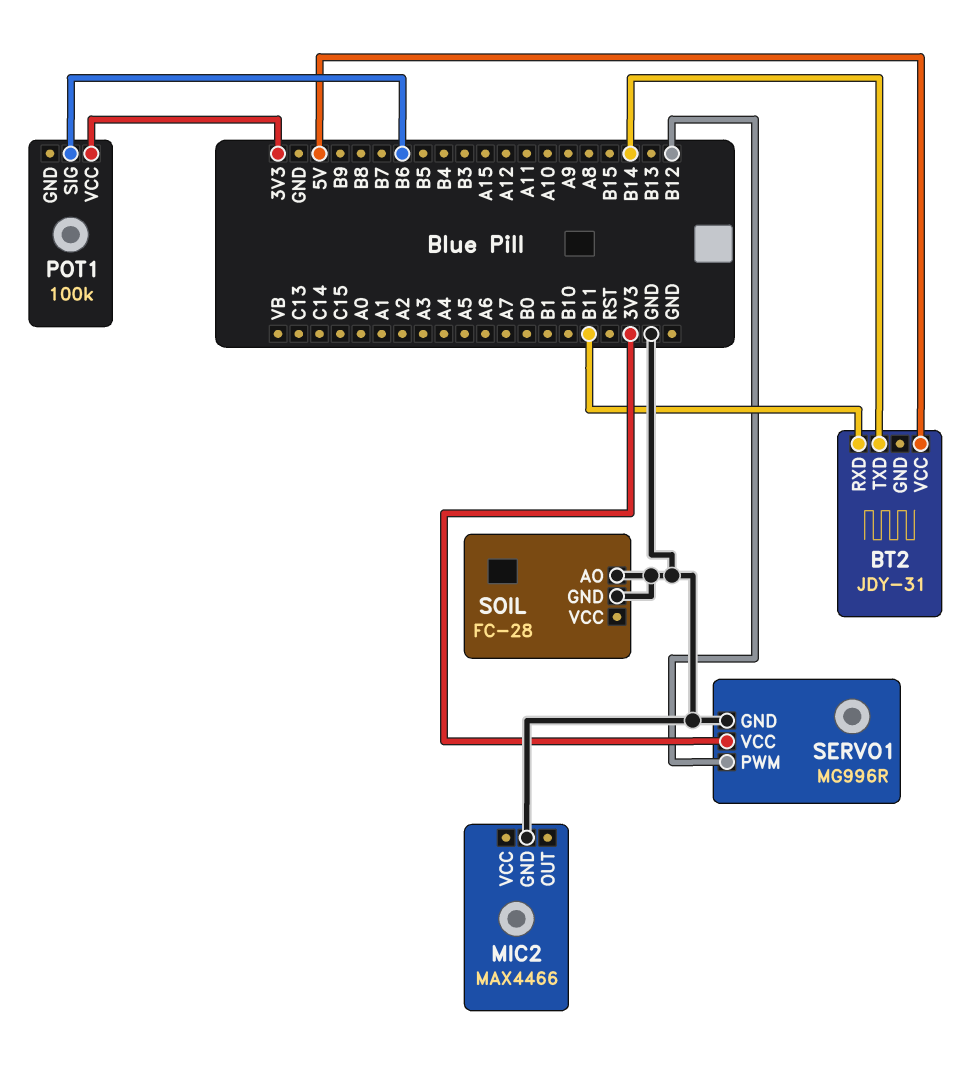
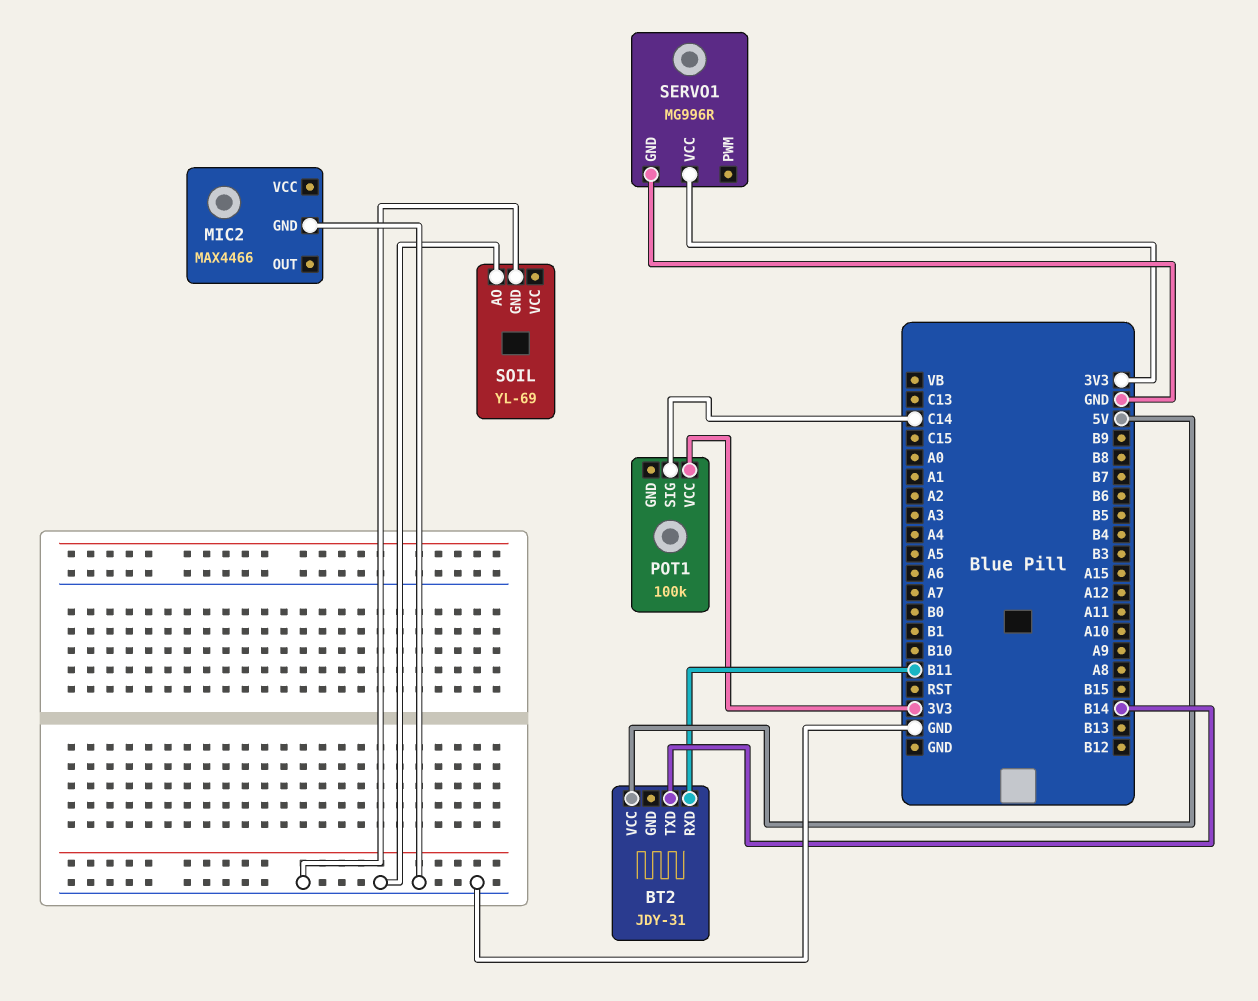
POT1 pin SIG: B6 -> C14
SERVO1 pin PWM: B12 -> none
SOIL: FC-28 -> YL-69

